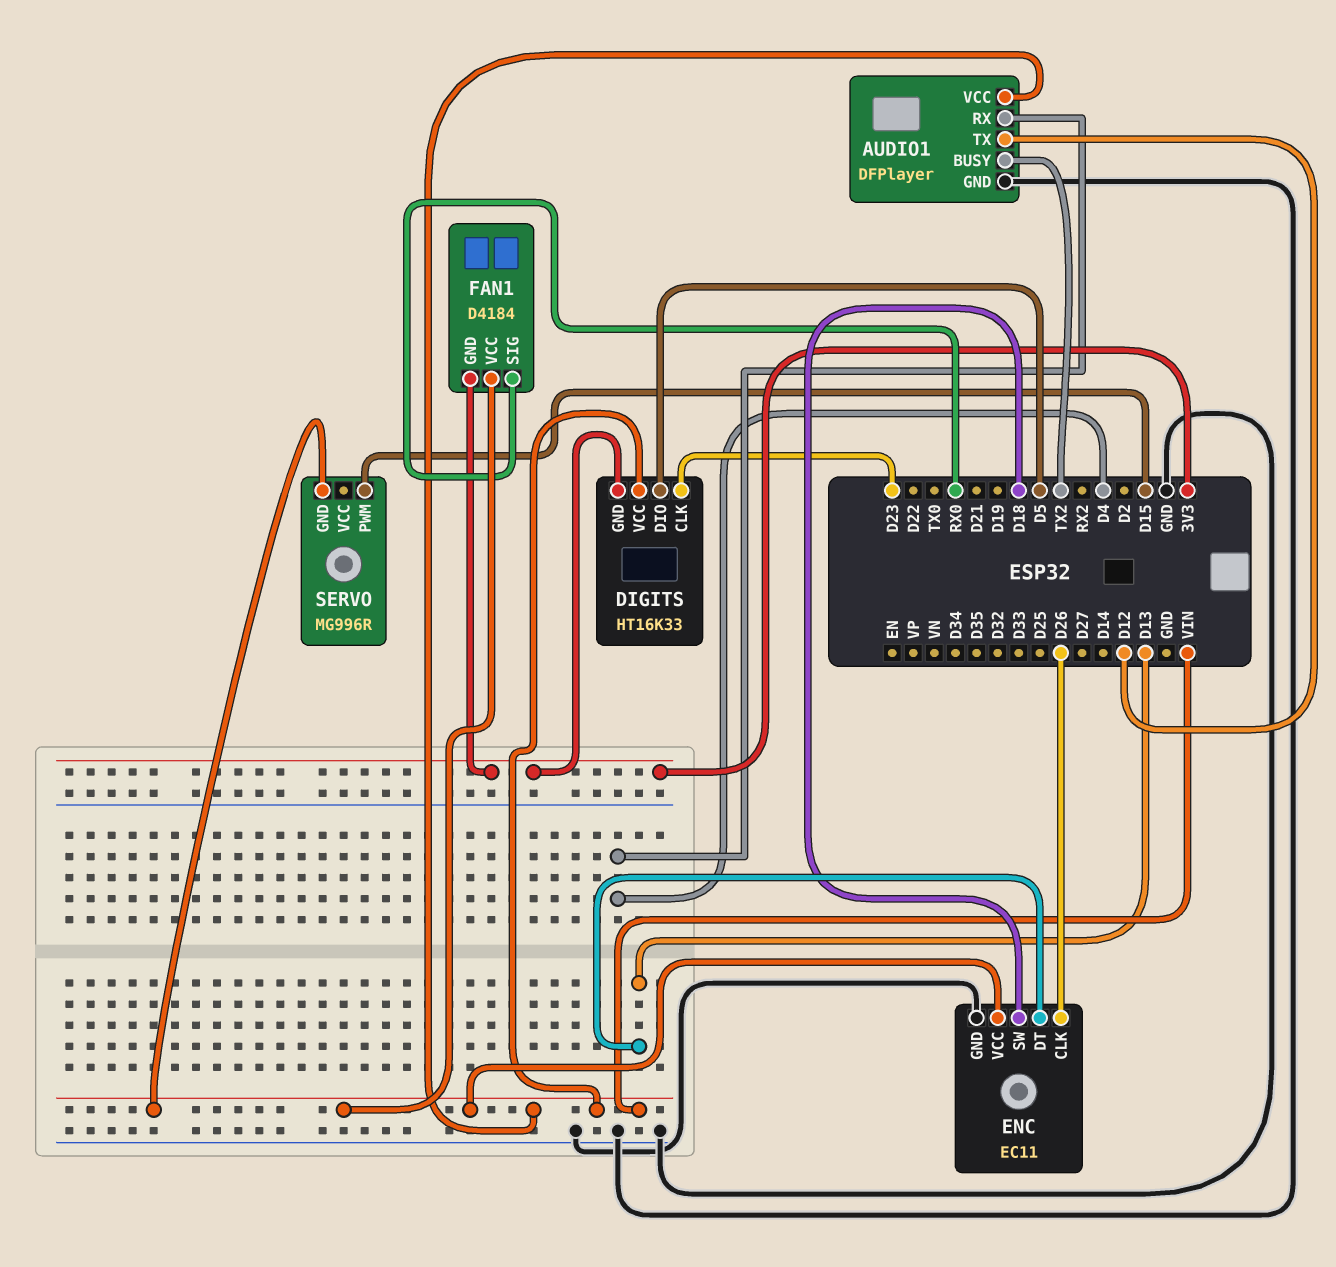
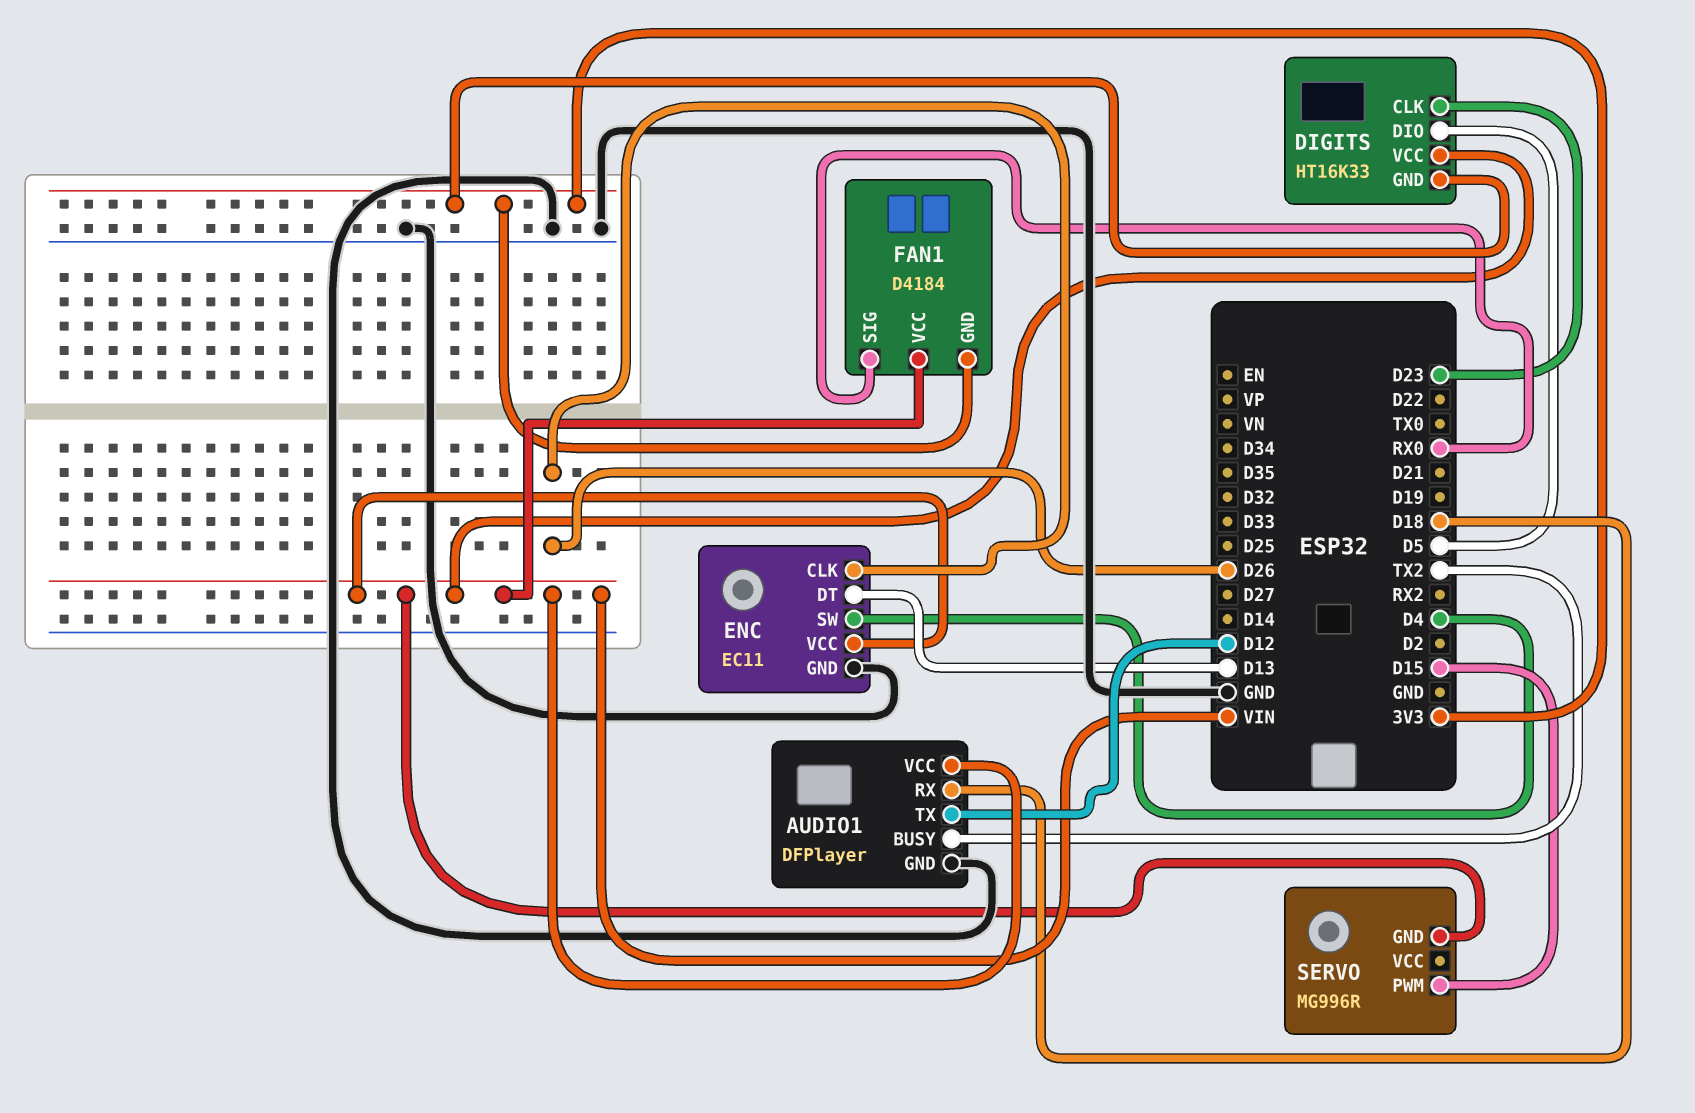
AUDIO1 pin RX: D4 -> D18
ENC pin SW: D18 -> D4

